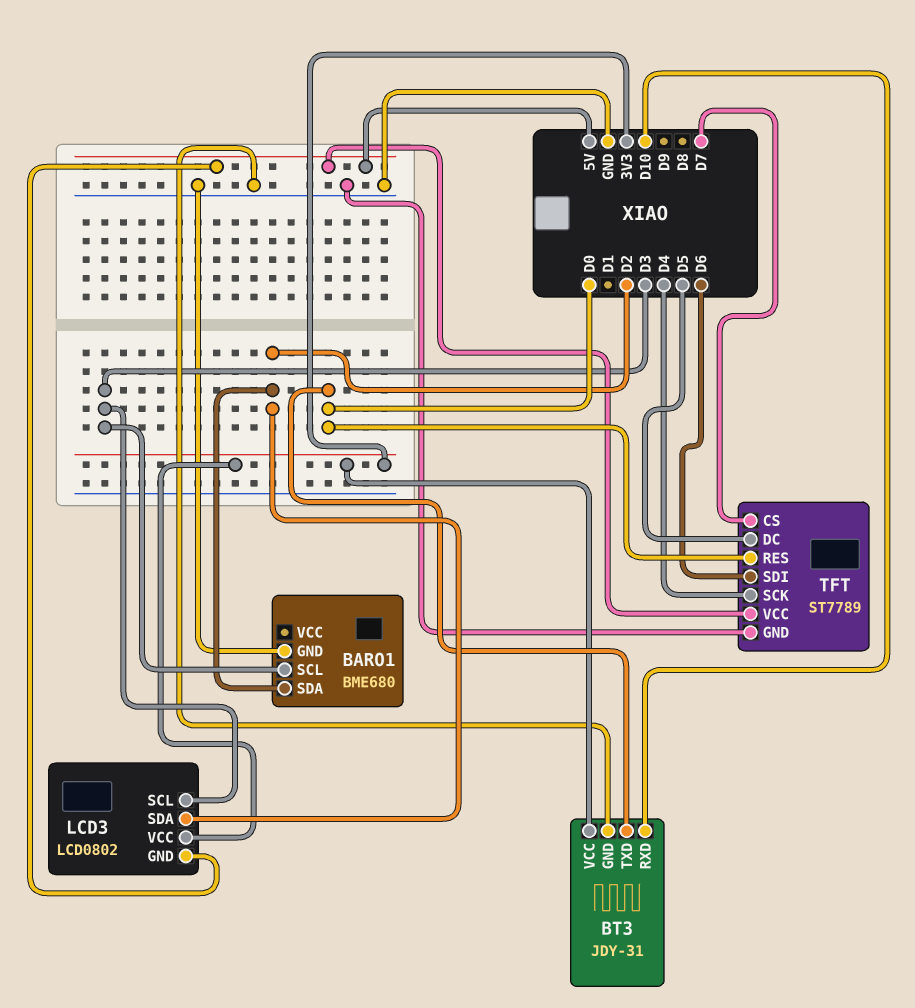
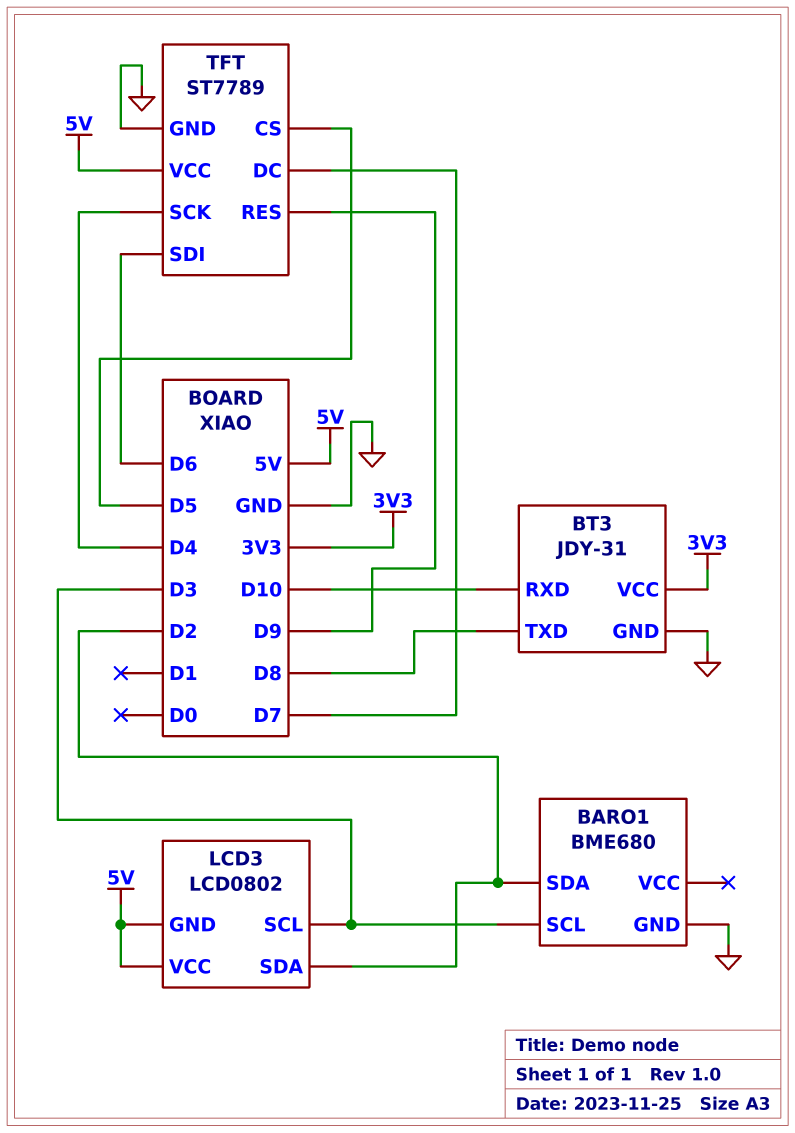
BT3 pin TXD: D0 -> D8
LCD3 pin VCC: 3V3 -> 5V
TFT pin CS: D7 -> D5
TFT pin DC: D5 -> D7
TFT pin RES: D0 -> D9

